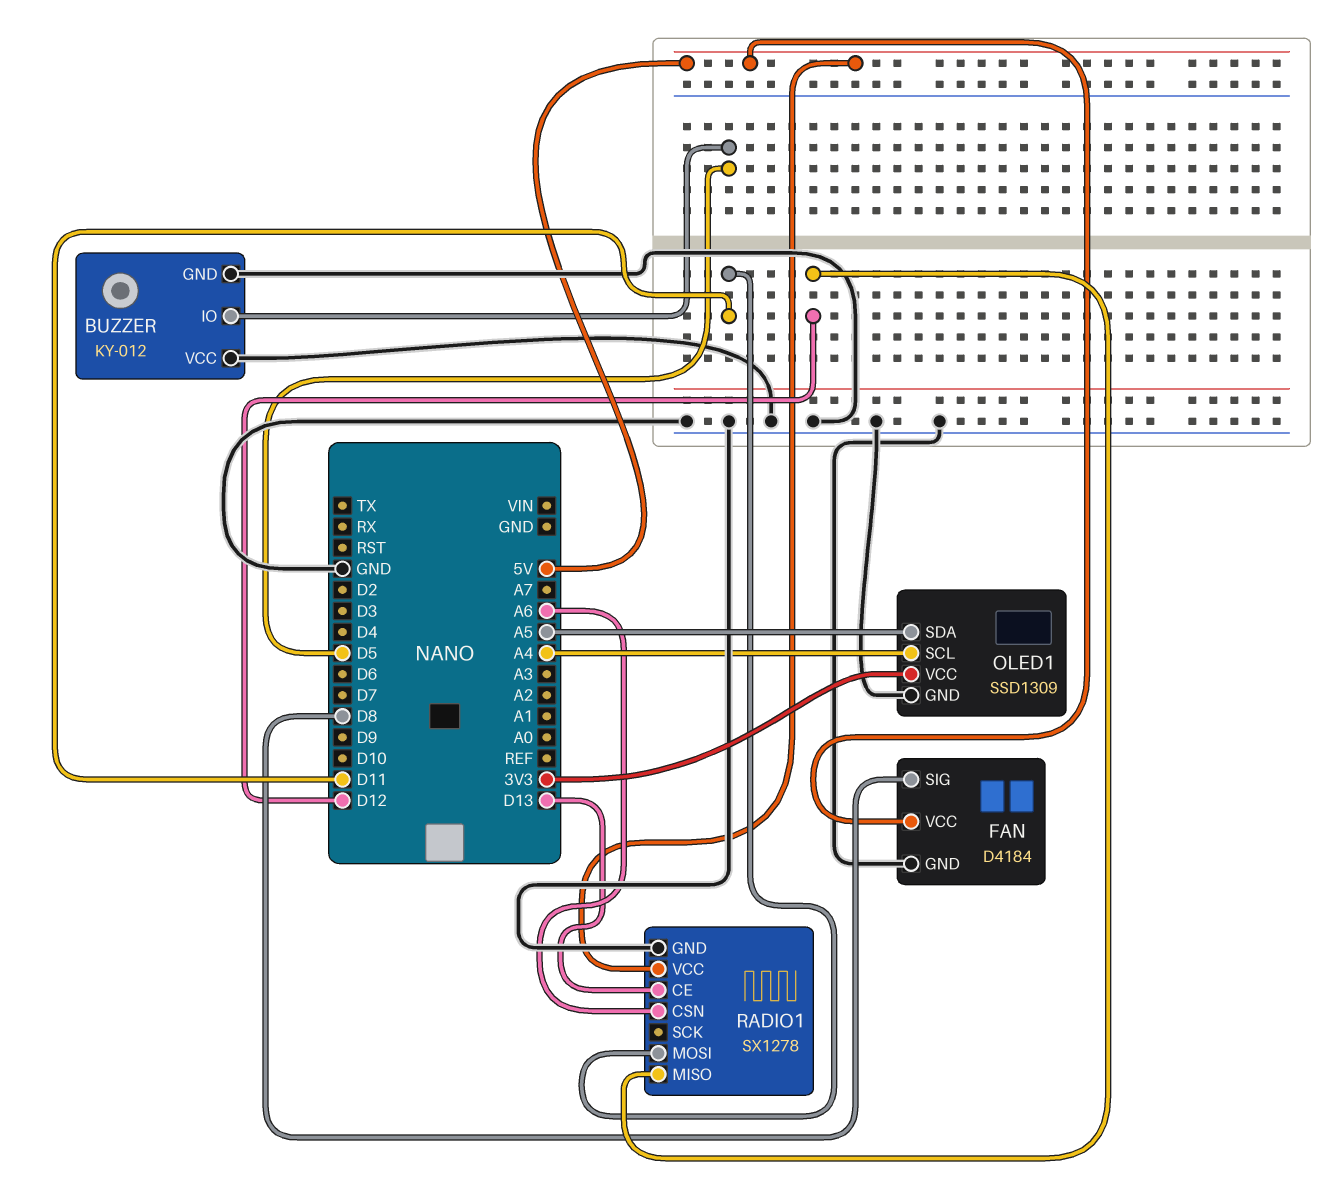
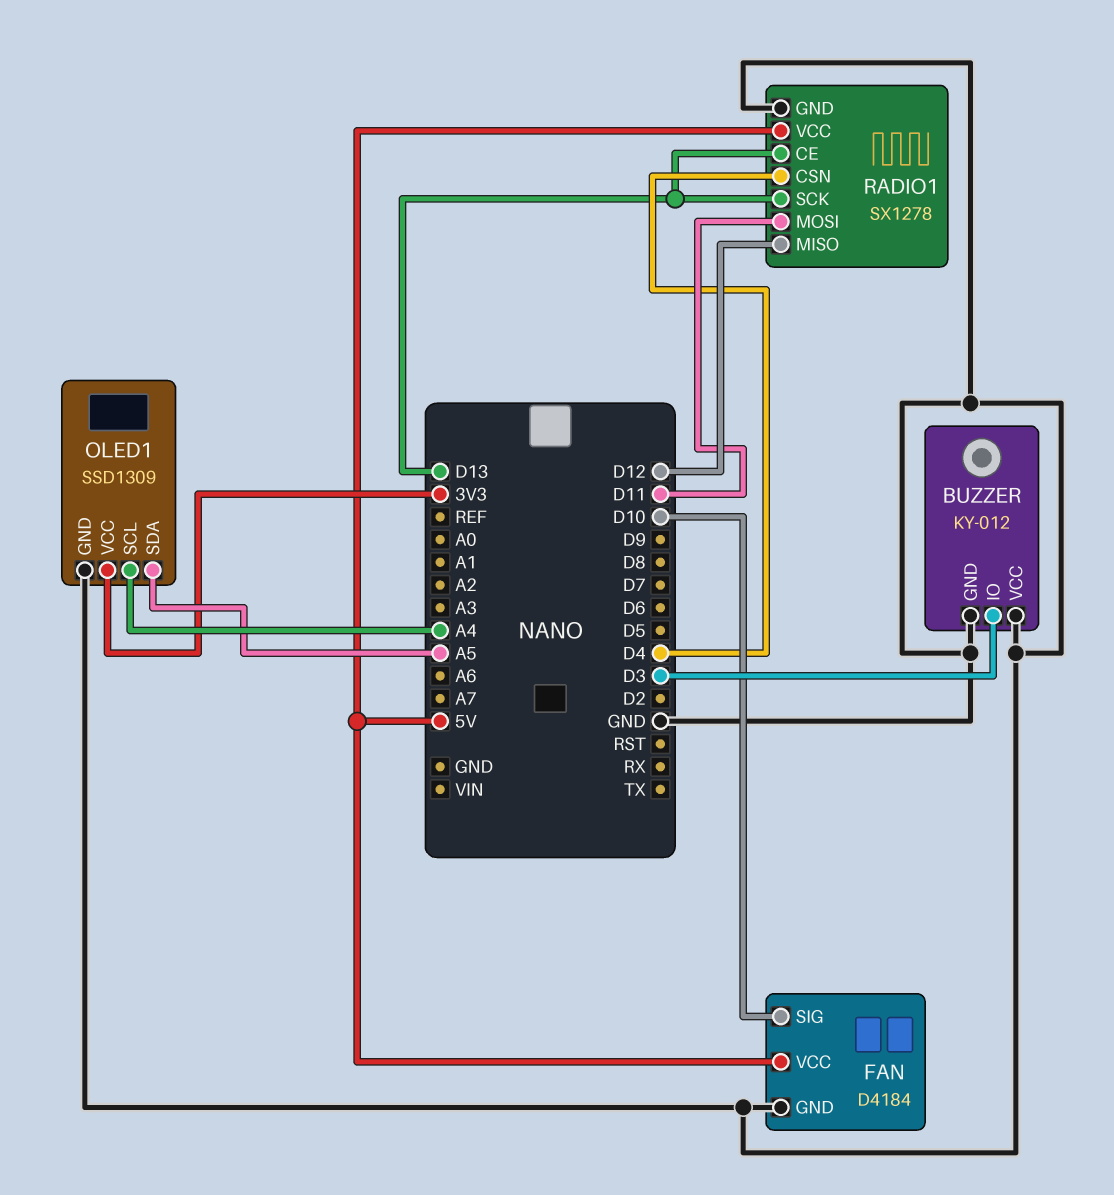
BUZZER pin IO: D5 -> D3
FAN pin SIG: D8 -> D10
RADIO1 pin CSN: A6 -> D4
RADIO1 pin SCK: none -> D13

